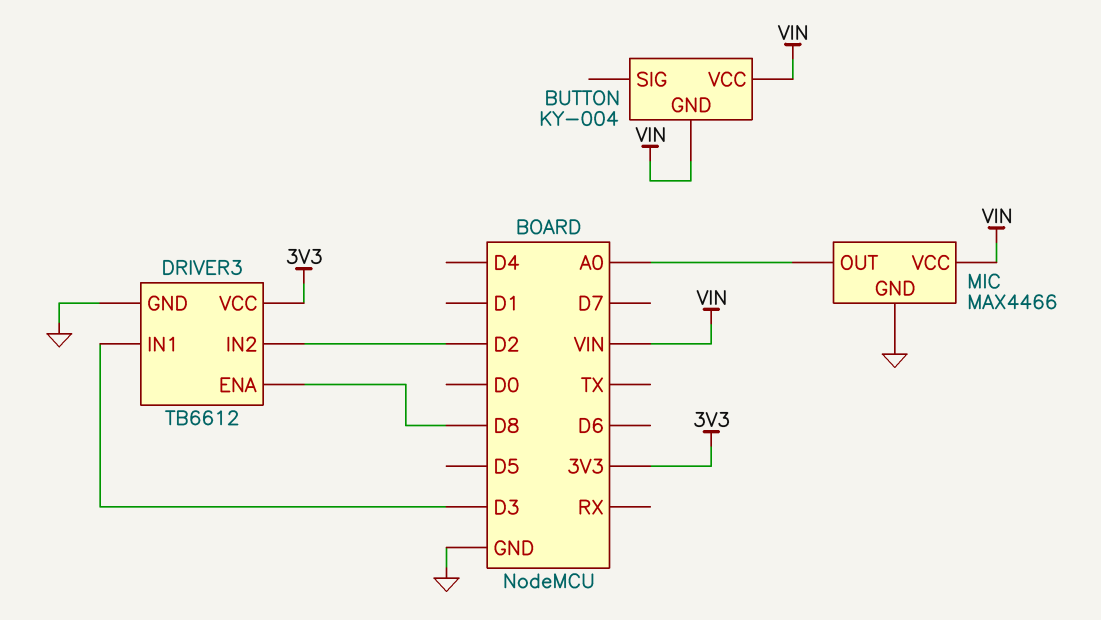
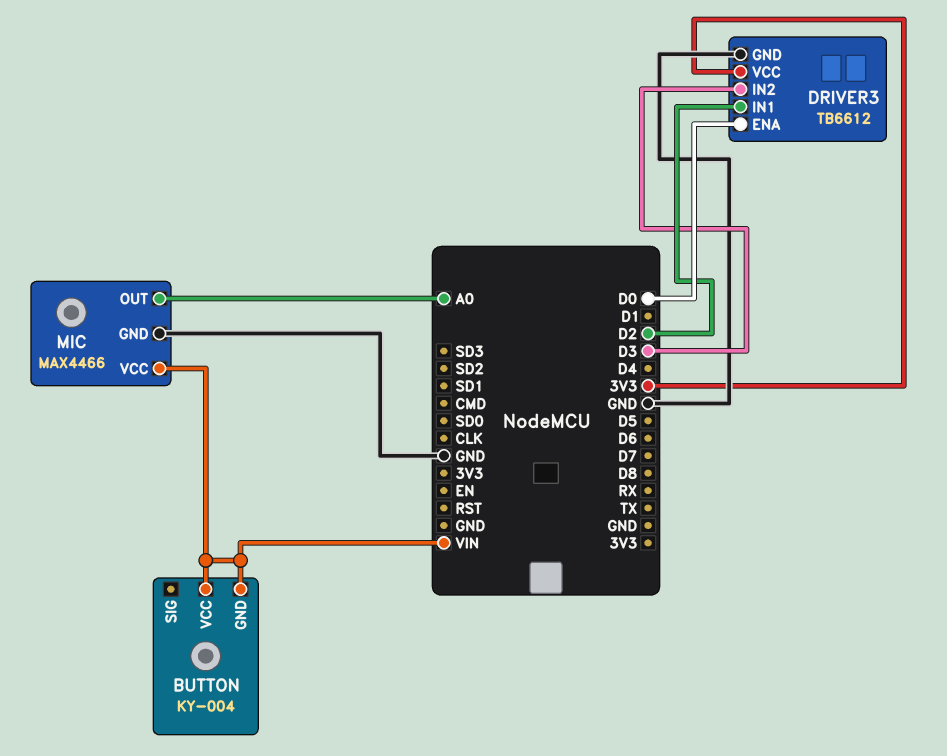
DRIVER3 pin ENA: D8 -> D0
DRIVER3 pin IN1: D3 -> D2
DRIVER3 pin IN2: D2 -> D3

